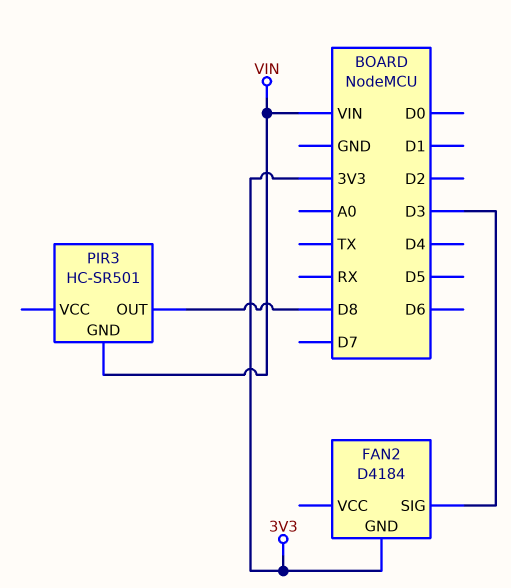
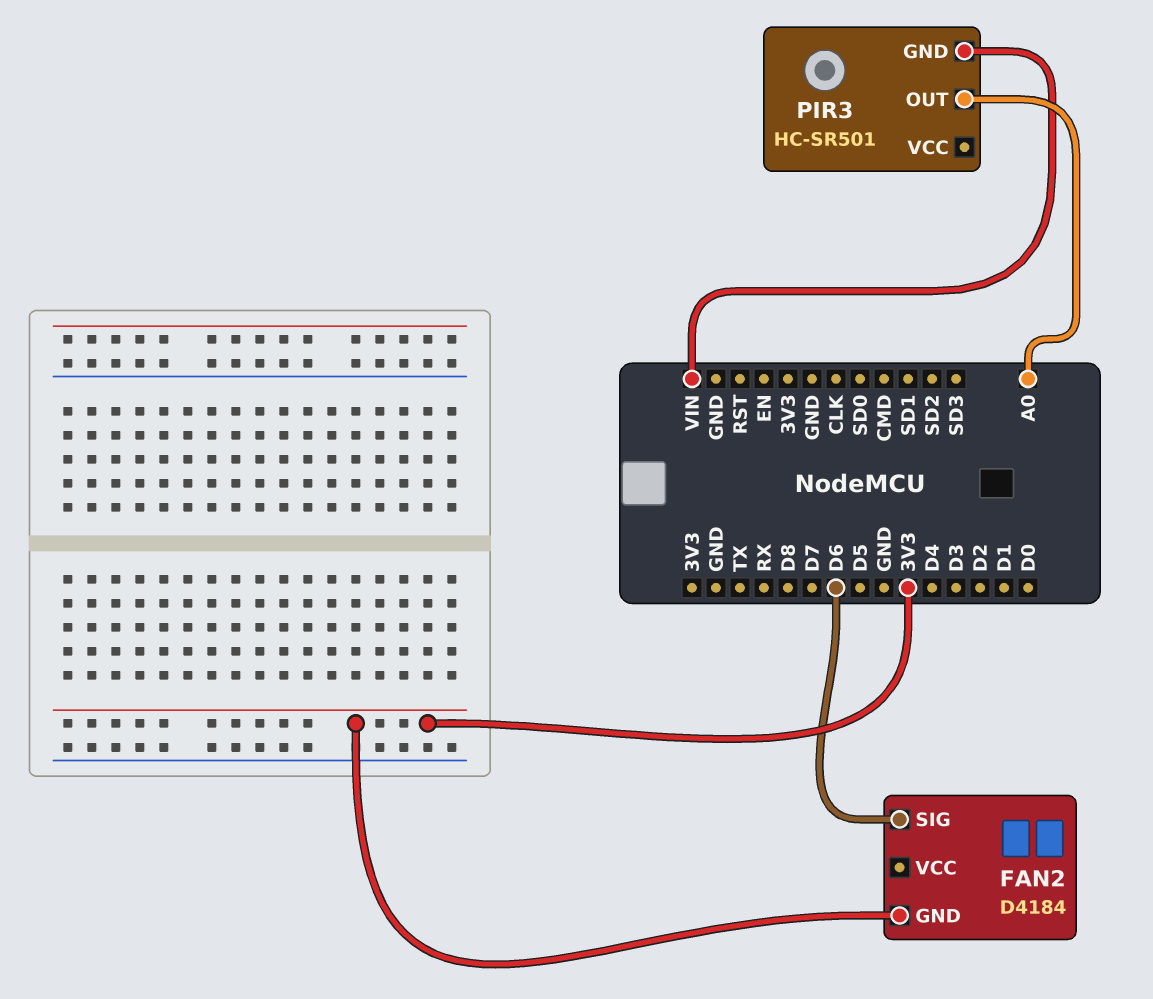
FAN2 pin SIG: D3 -> D6
PIR3 pin OUT: D8 -> A0

